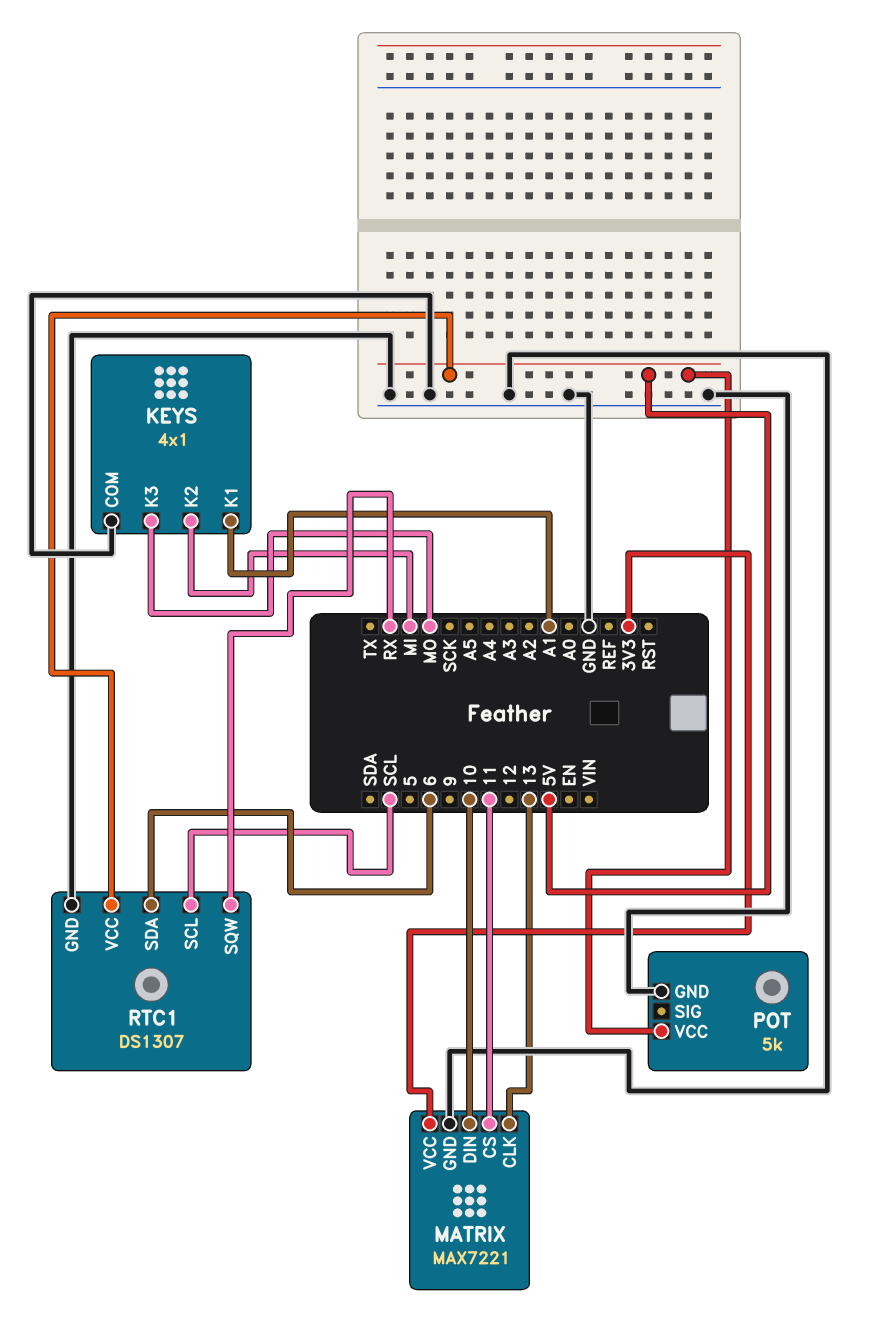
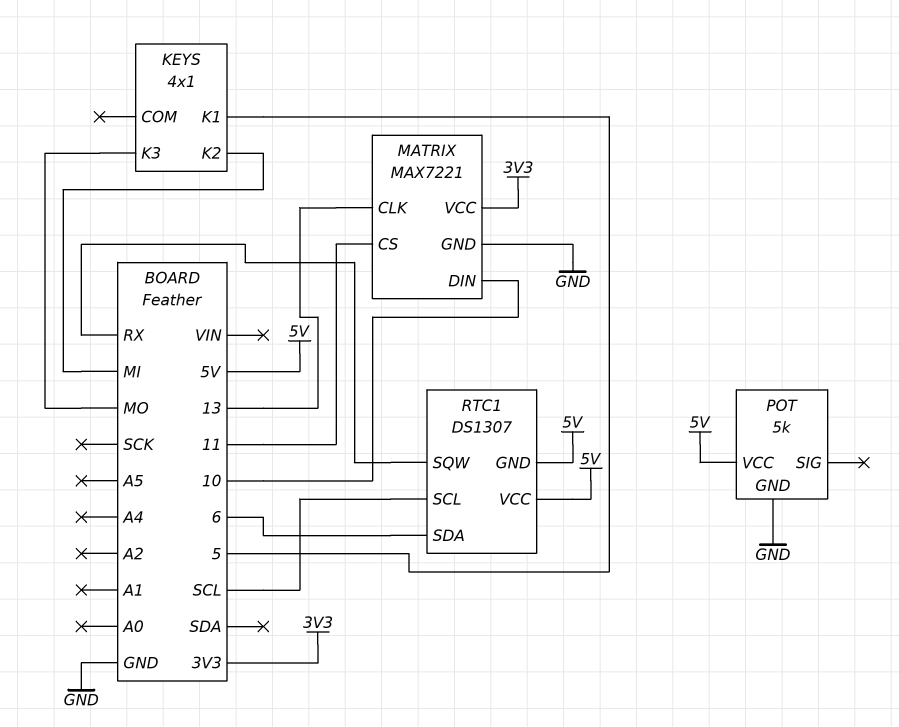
KEYS pin COM: GND -> none
KEYS pin K1: A1 -> 5
RTC1 pin GND: GND -> 5V

